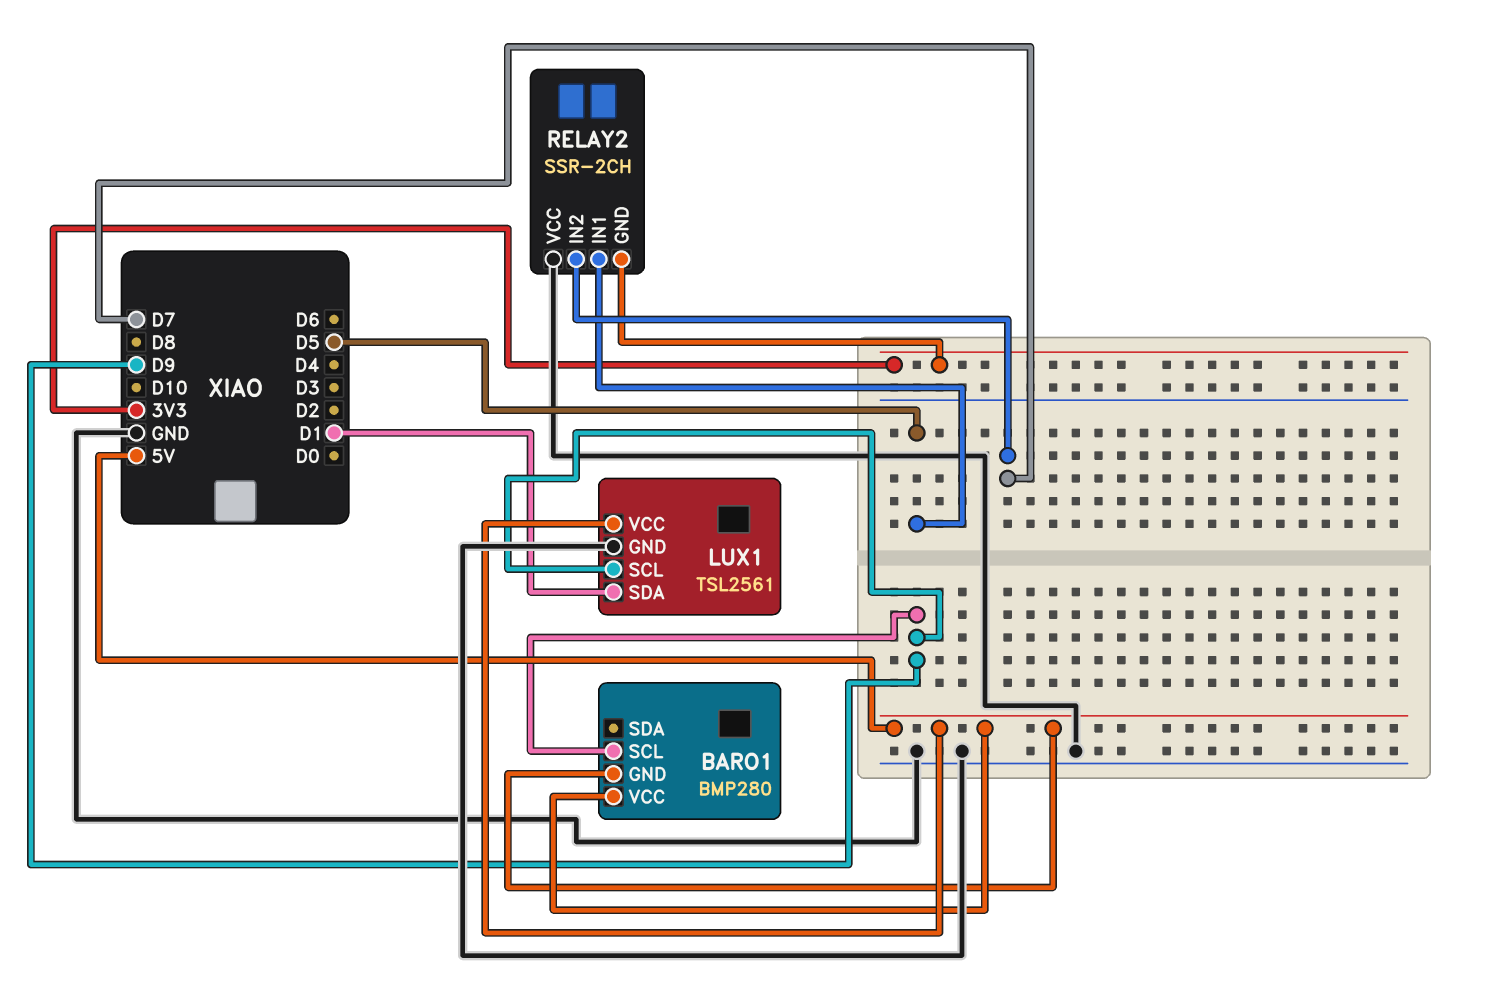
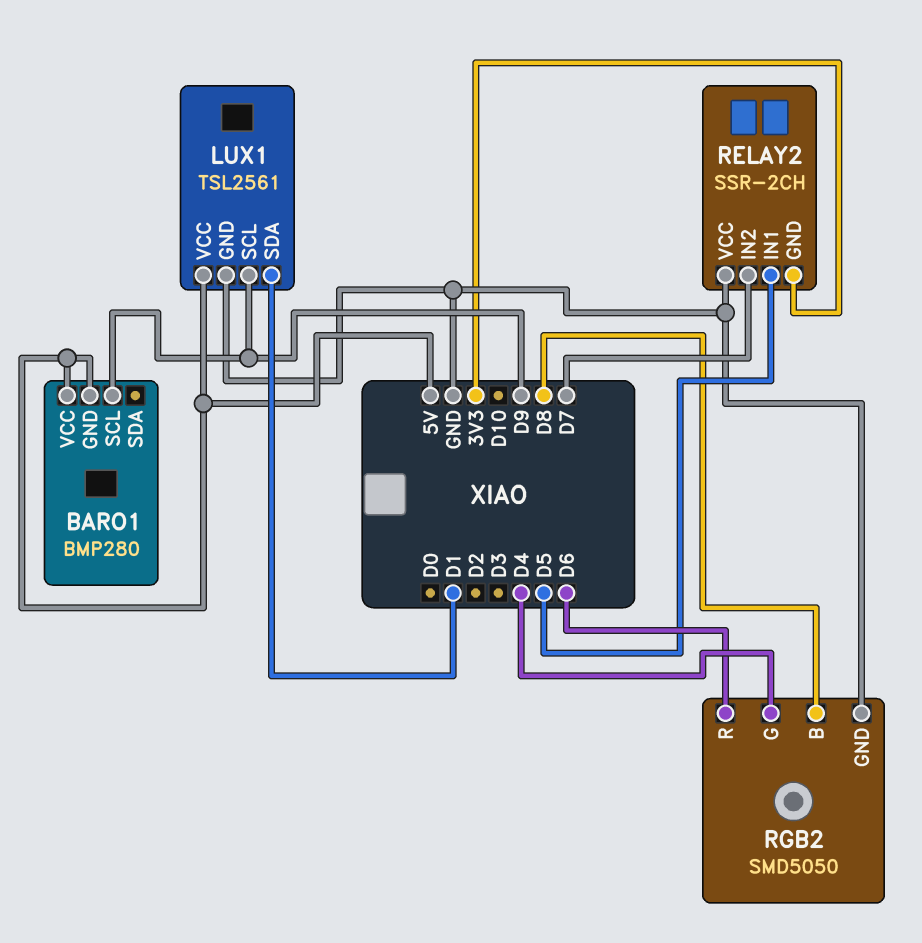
RGB2: none -> SMD5050
RGB2 pin B: none -> D8
RGB2 pin G: none -> D4
RGB2 pin GND: none -> GND
RGB2 pin R: none -> D6

